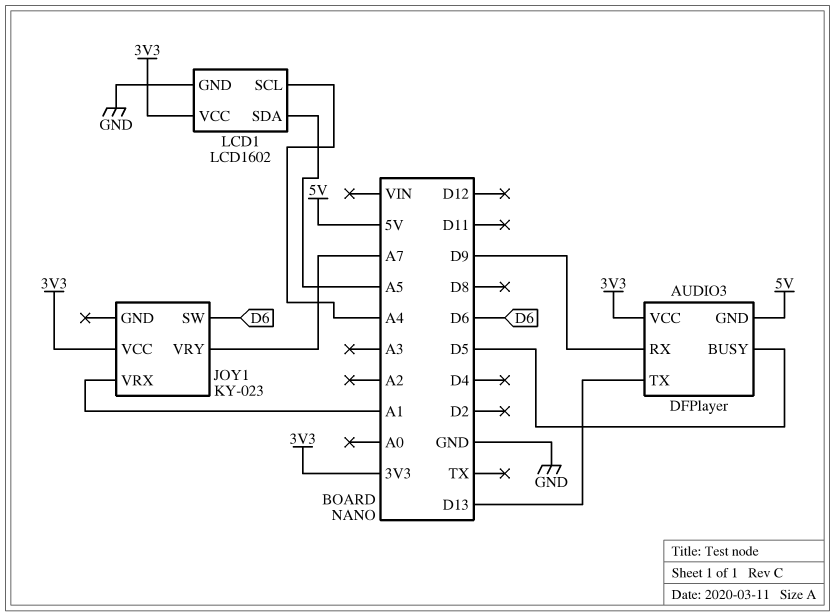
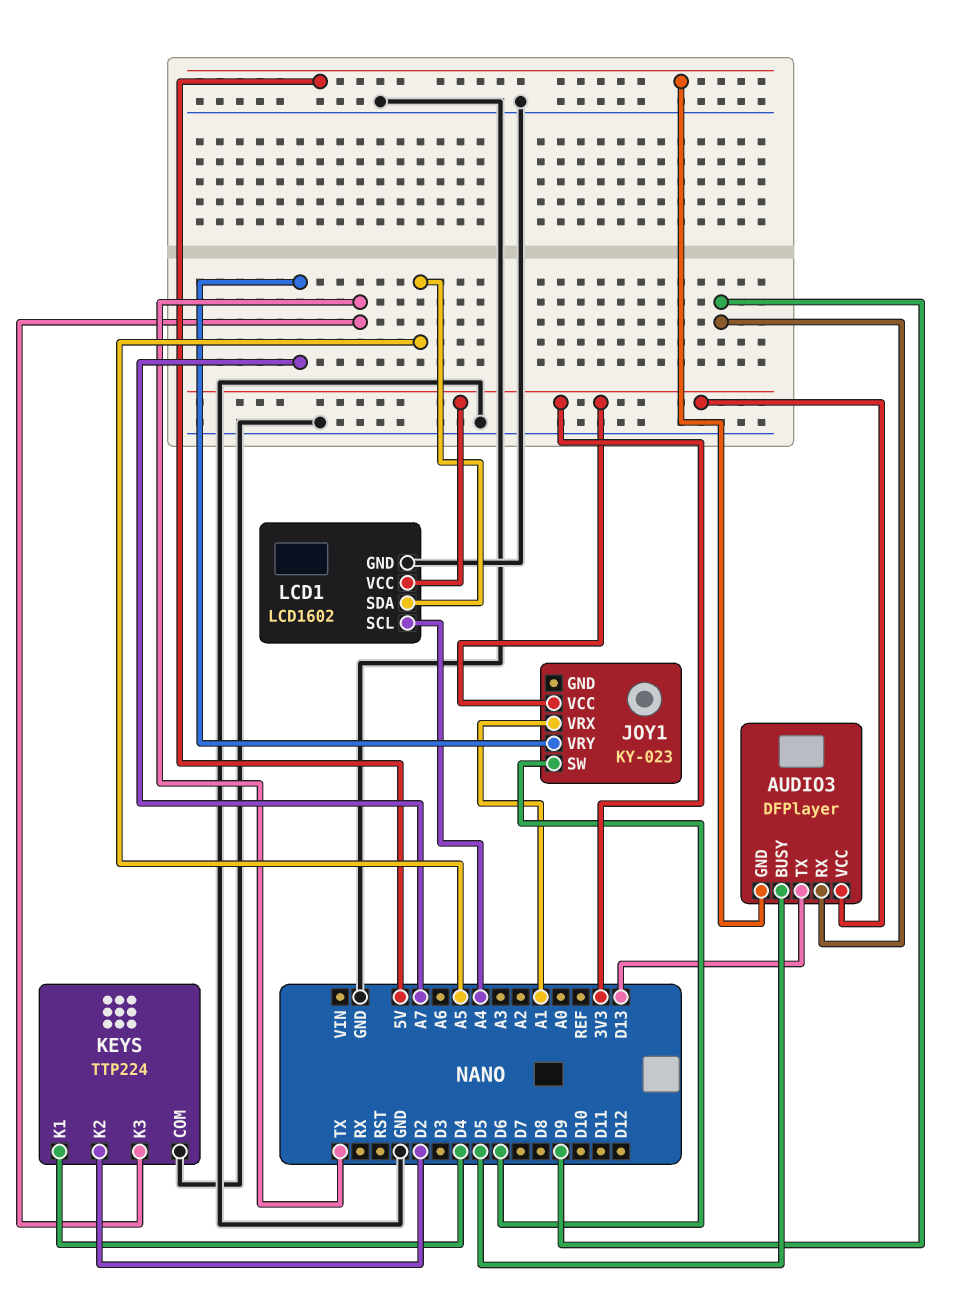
KEYS: none -> TTP224
KEYS pin COM: none -> GND
KEYS pin K1: none -> D4
KEYS pin K2: none -> D2
KEYS pin K3: none -> TX

